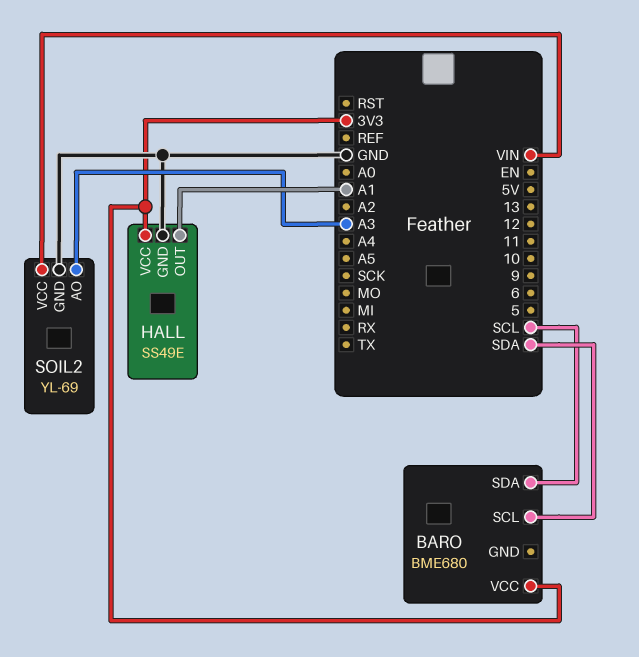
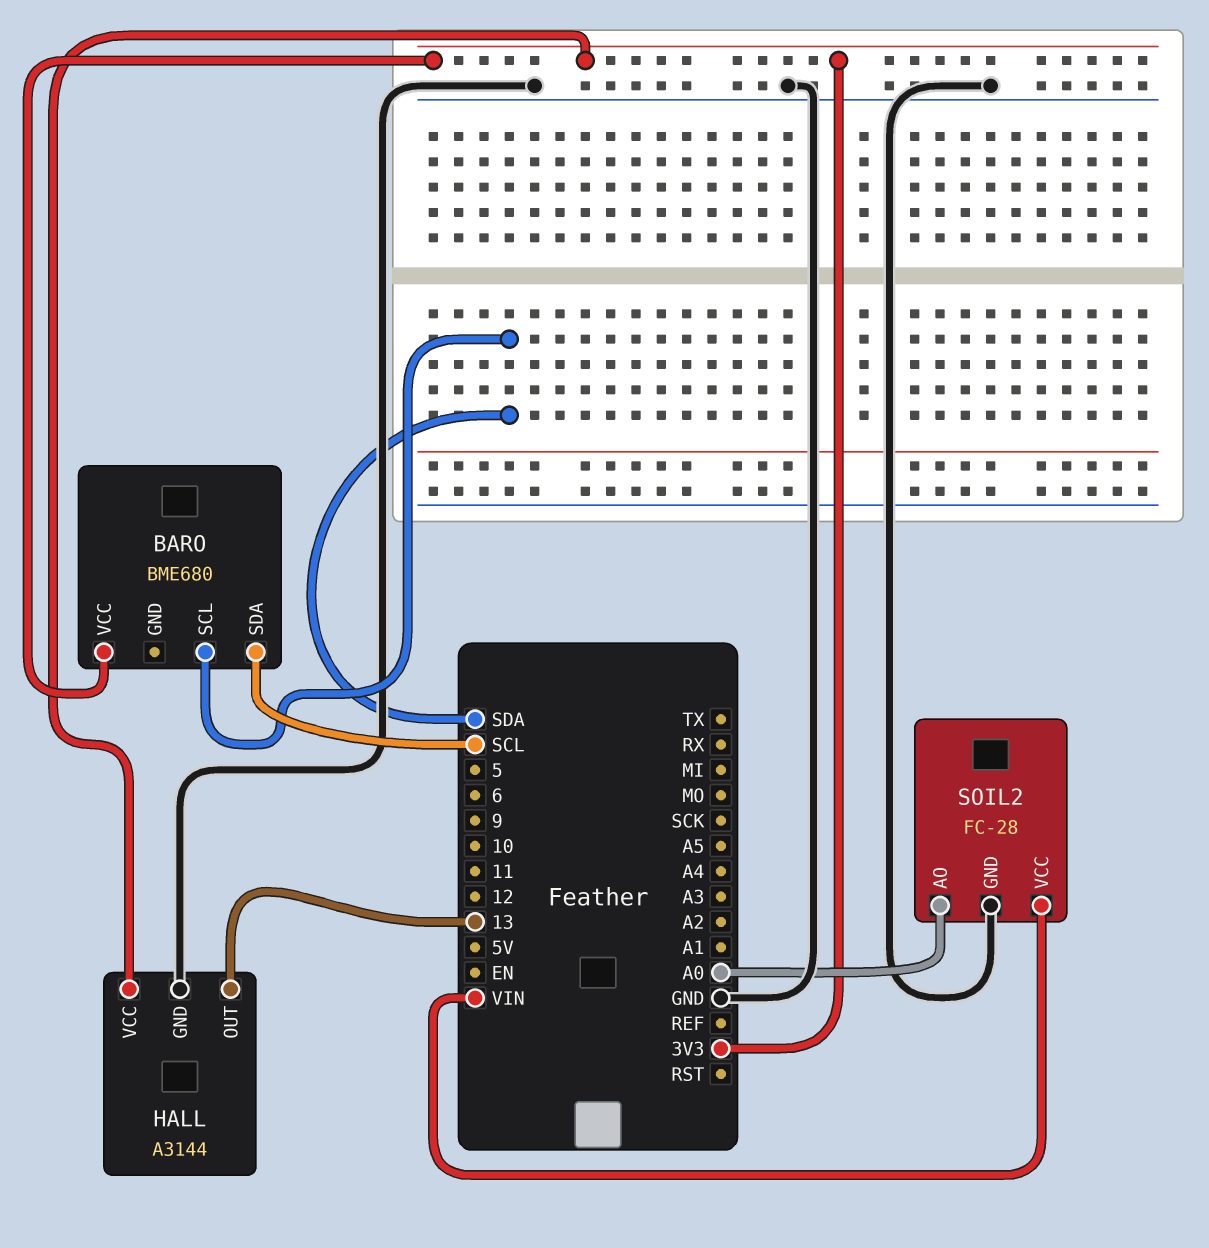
HALL: SS49E -> A3144
HALL pin OUT: A1 -> 13
SOIL2: YL-69 -> FC-28
SOIL2 pin AO: A3 -> A0

